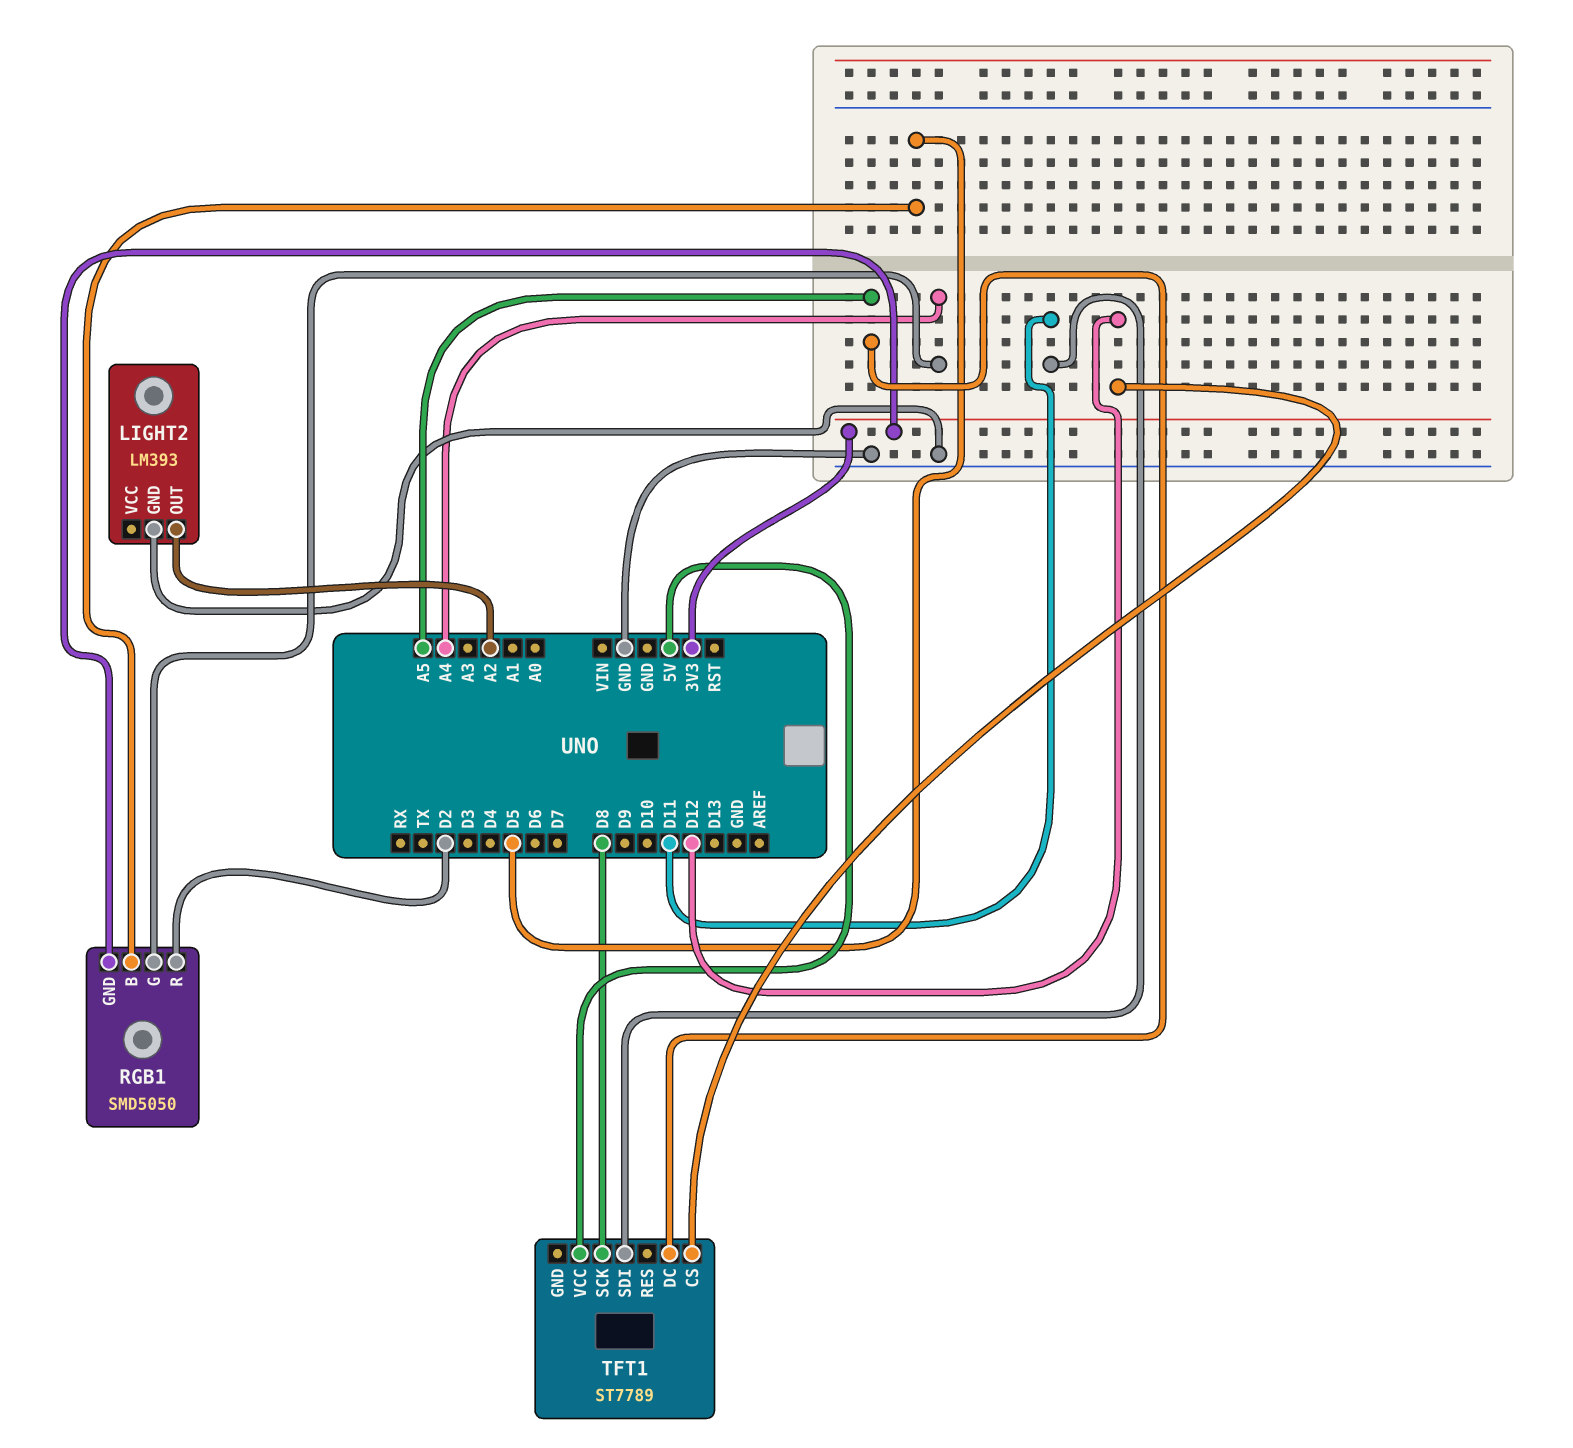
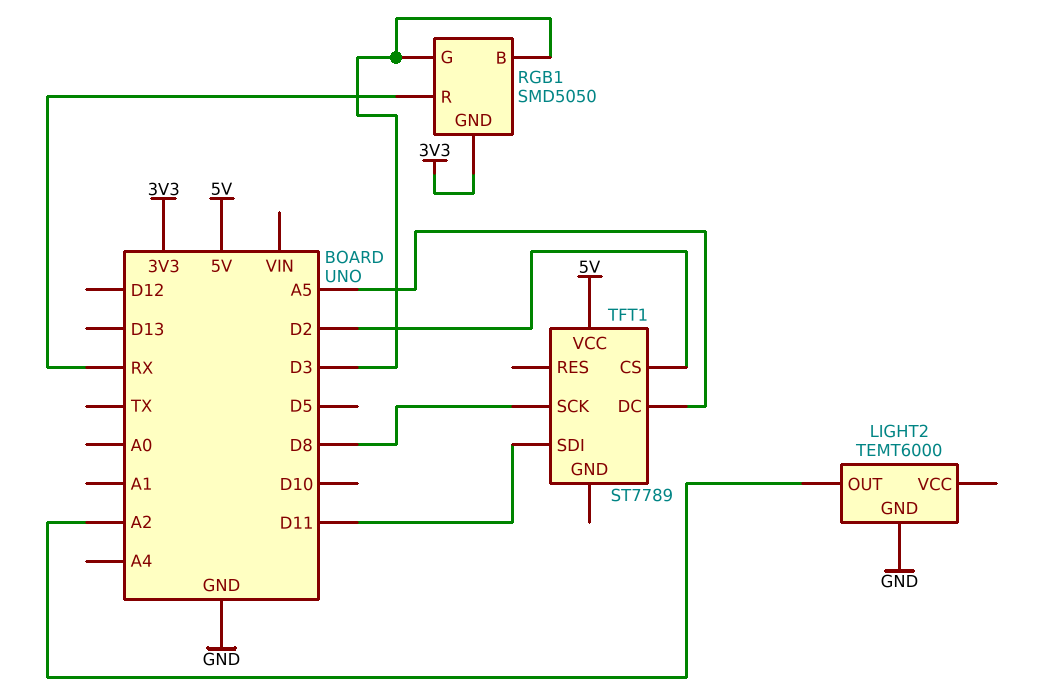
LIGHT2: LM393 -> TEMT6000
RGB1 pin B: D5 -> D3
RGB1 pin G: A4 -> D3
RGB1 pin R: D2 -> RX
TFT1 pin CS: D12 -> D2

